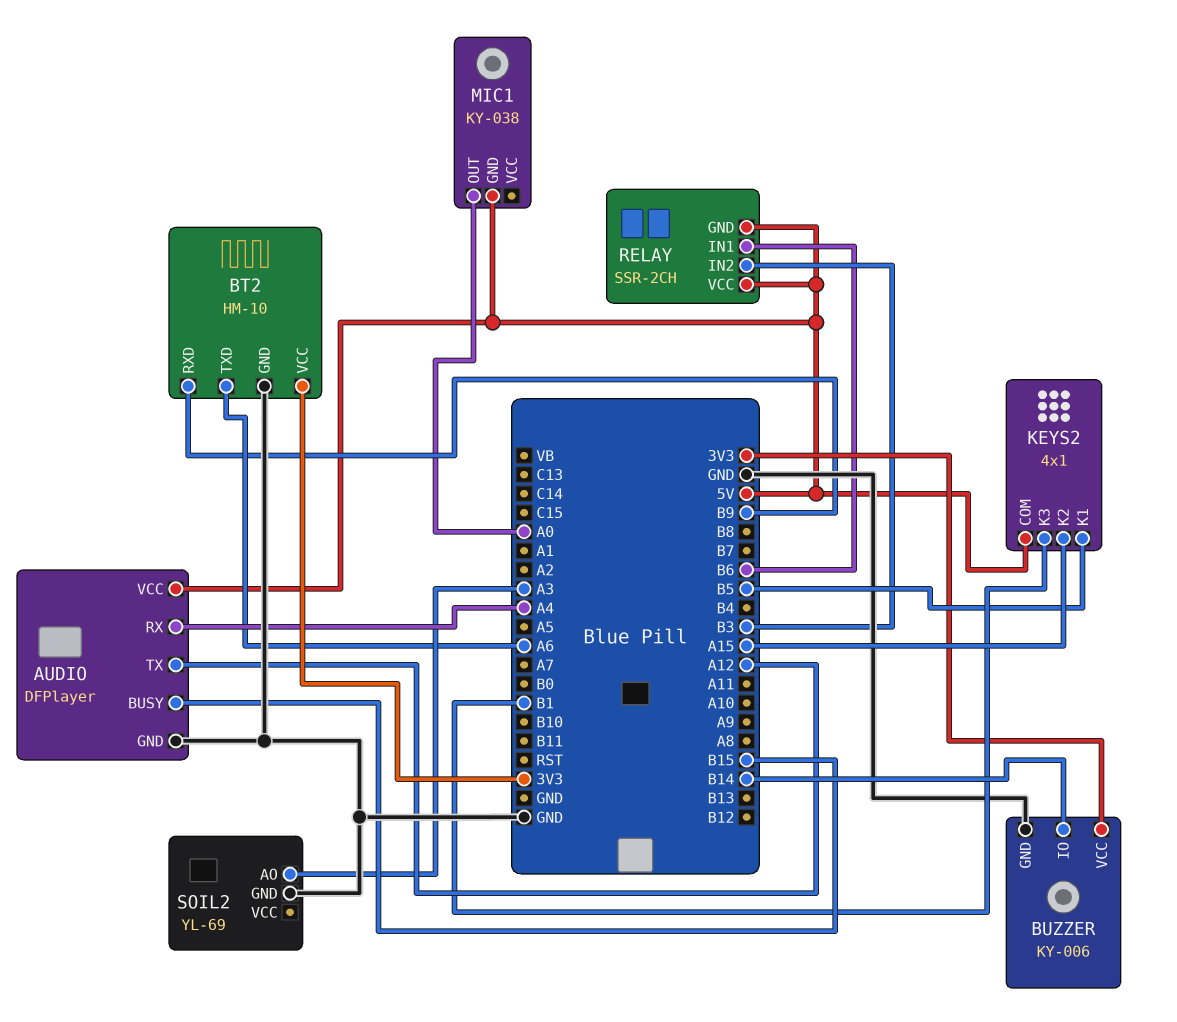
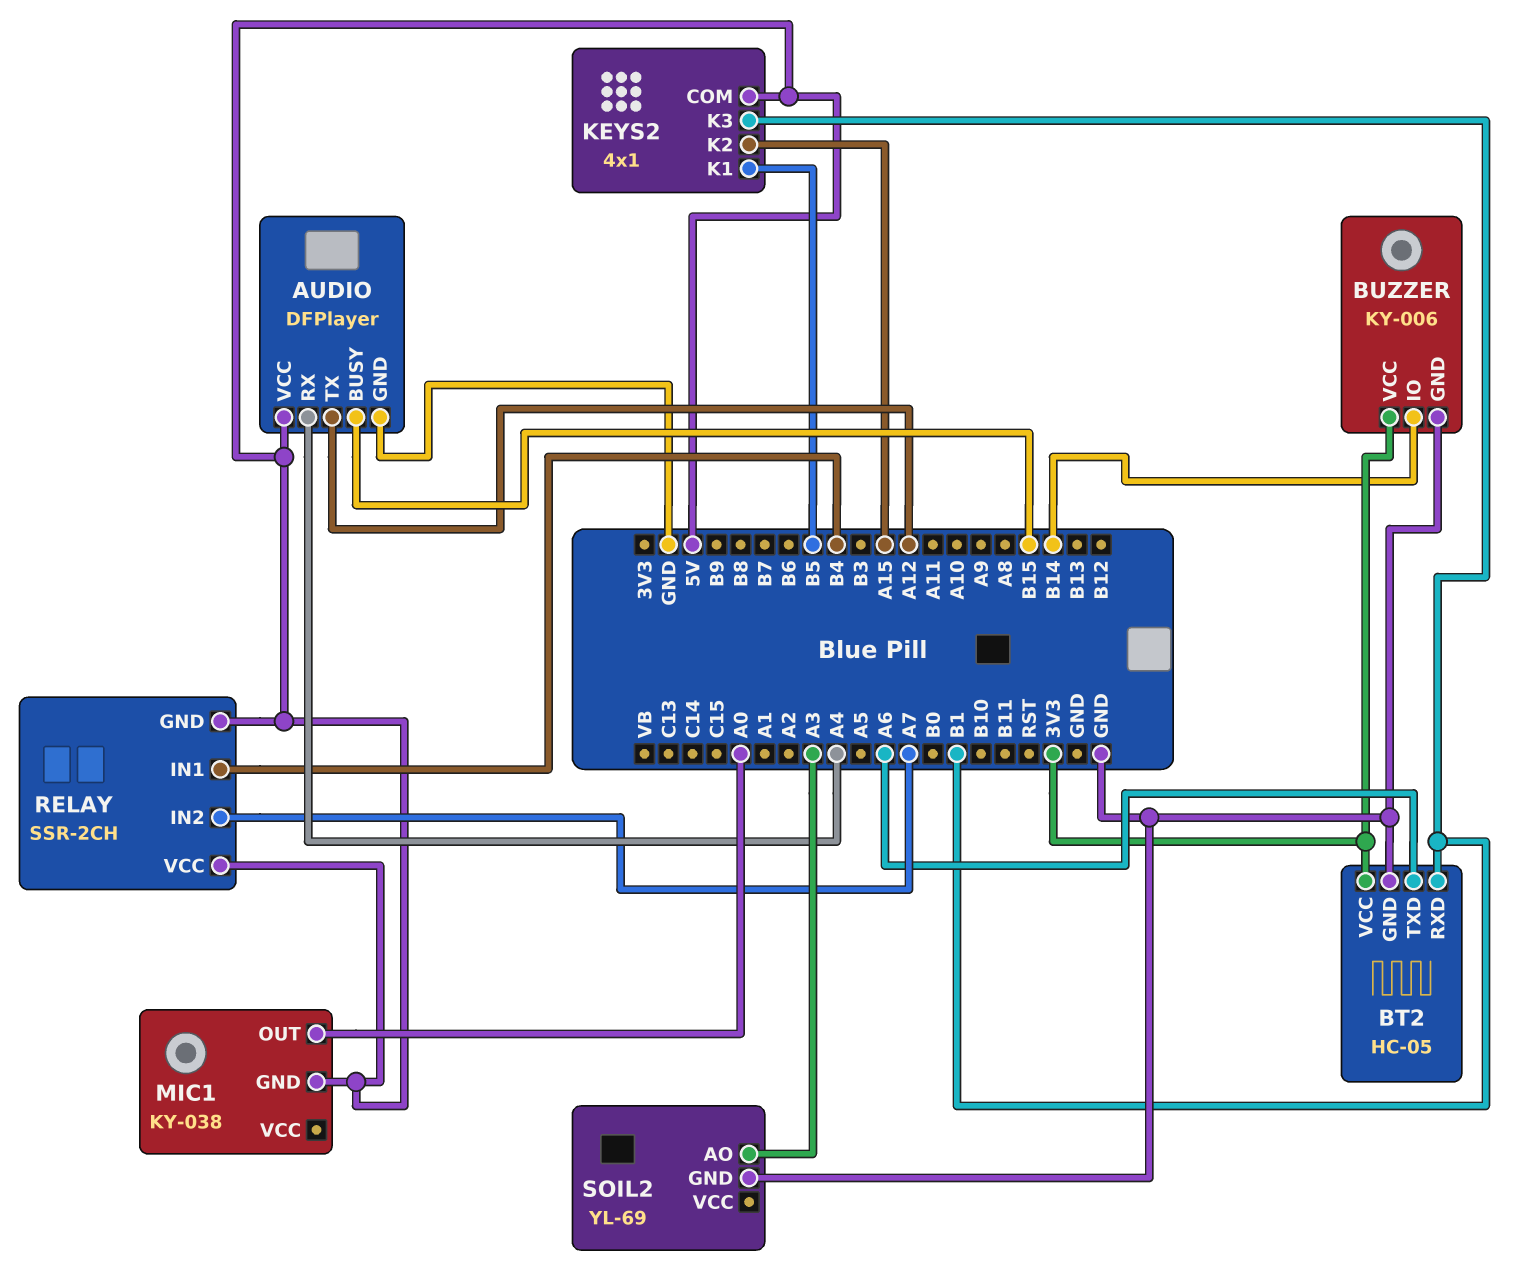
BT2: HM-10 -> HC-05
BT2 pin RXD: B9 -> B1
RELAY pin IN1: B6 -> B4
RELAY pin IN2: B3 -> A7

